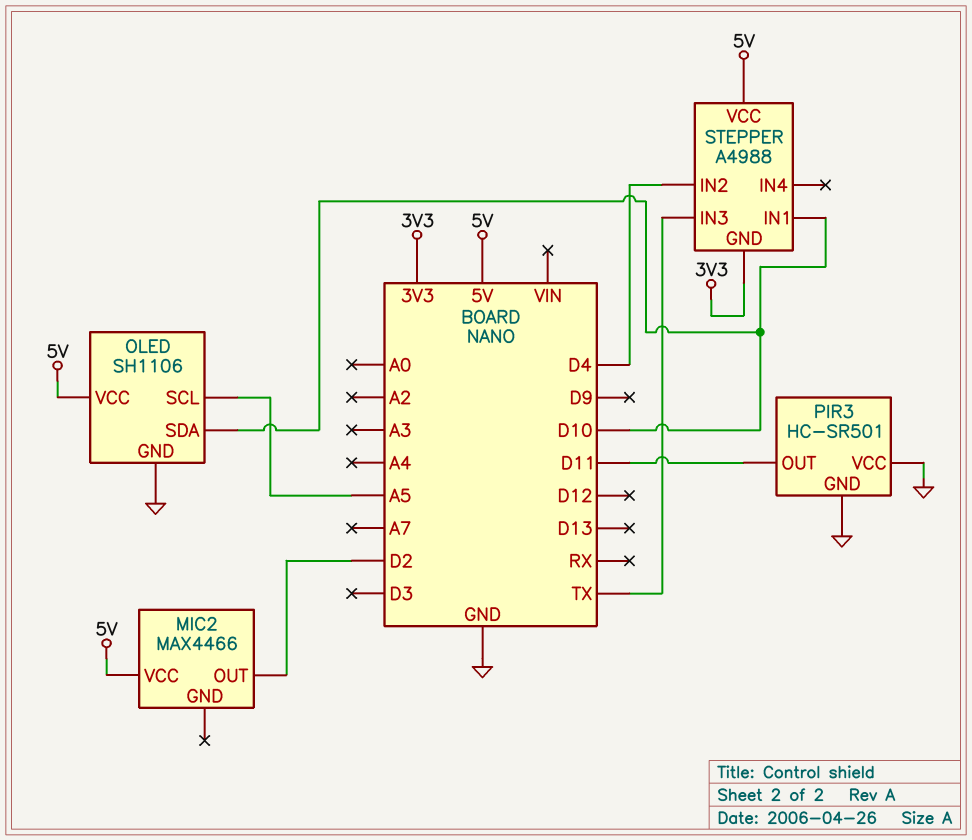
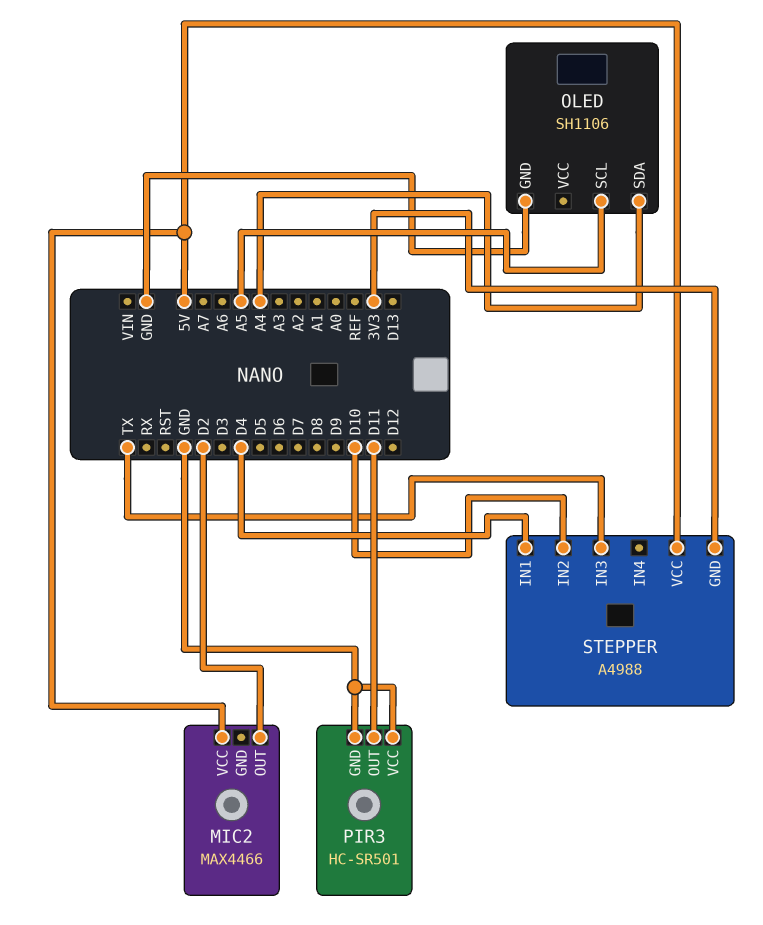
OLED pin SDA: D10 -> A4
OLED pin VCC: 5V -> none
STEPPER pin IN1: D10 -> D4
STEPPER pin IN2: D4 -> D10

